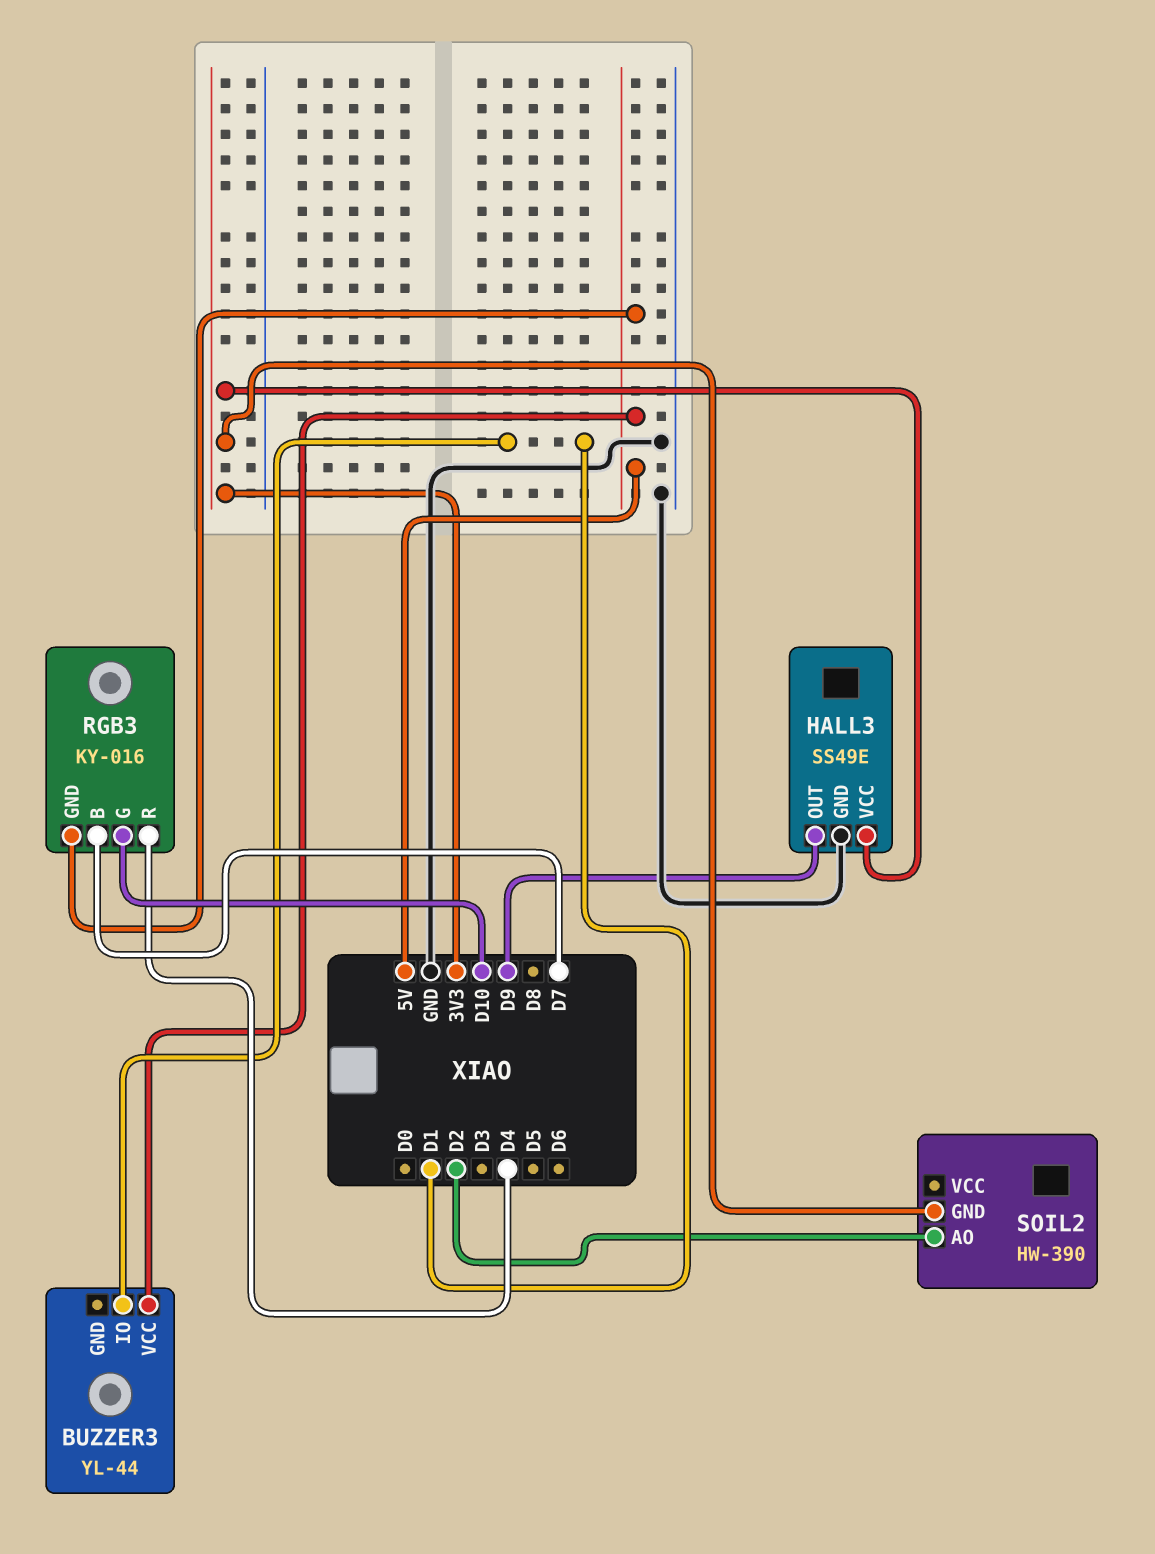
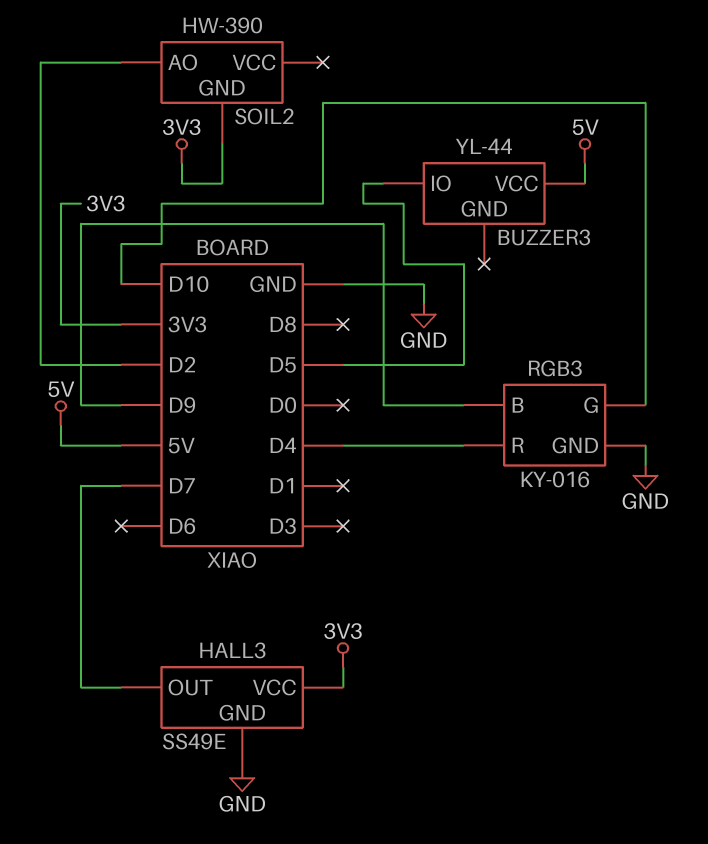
BUZZER3 pin IO: D1 -> D5
HALL3 pin OUT: D9 -> D7
RGB3 pin B: D7 -> D9
RGB3 pin GND: 5V -> GND

